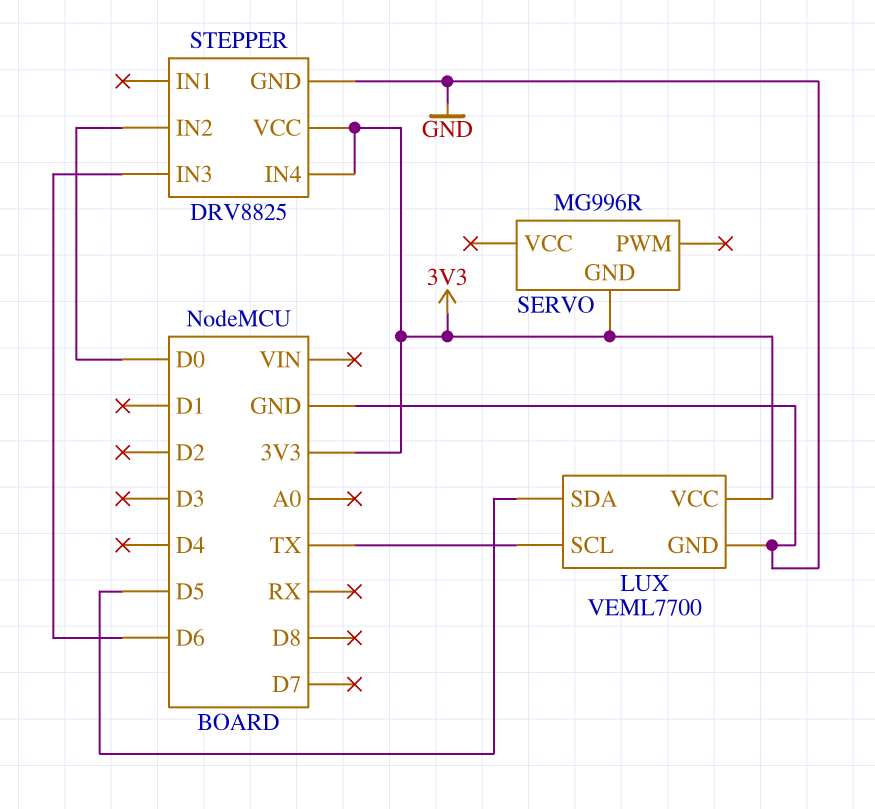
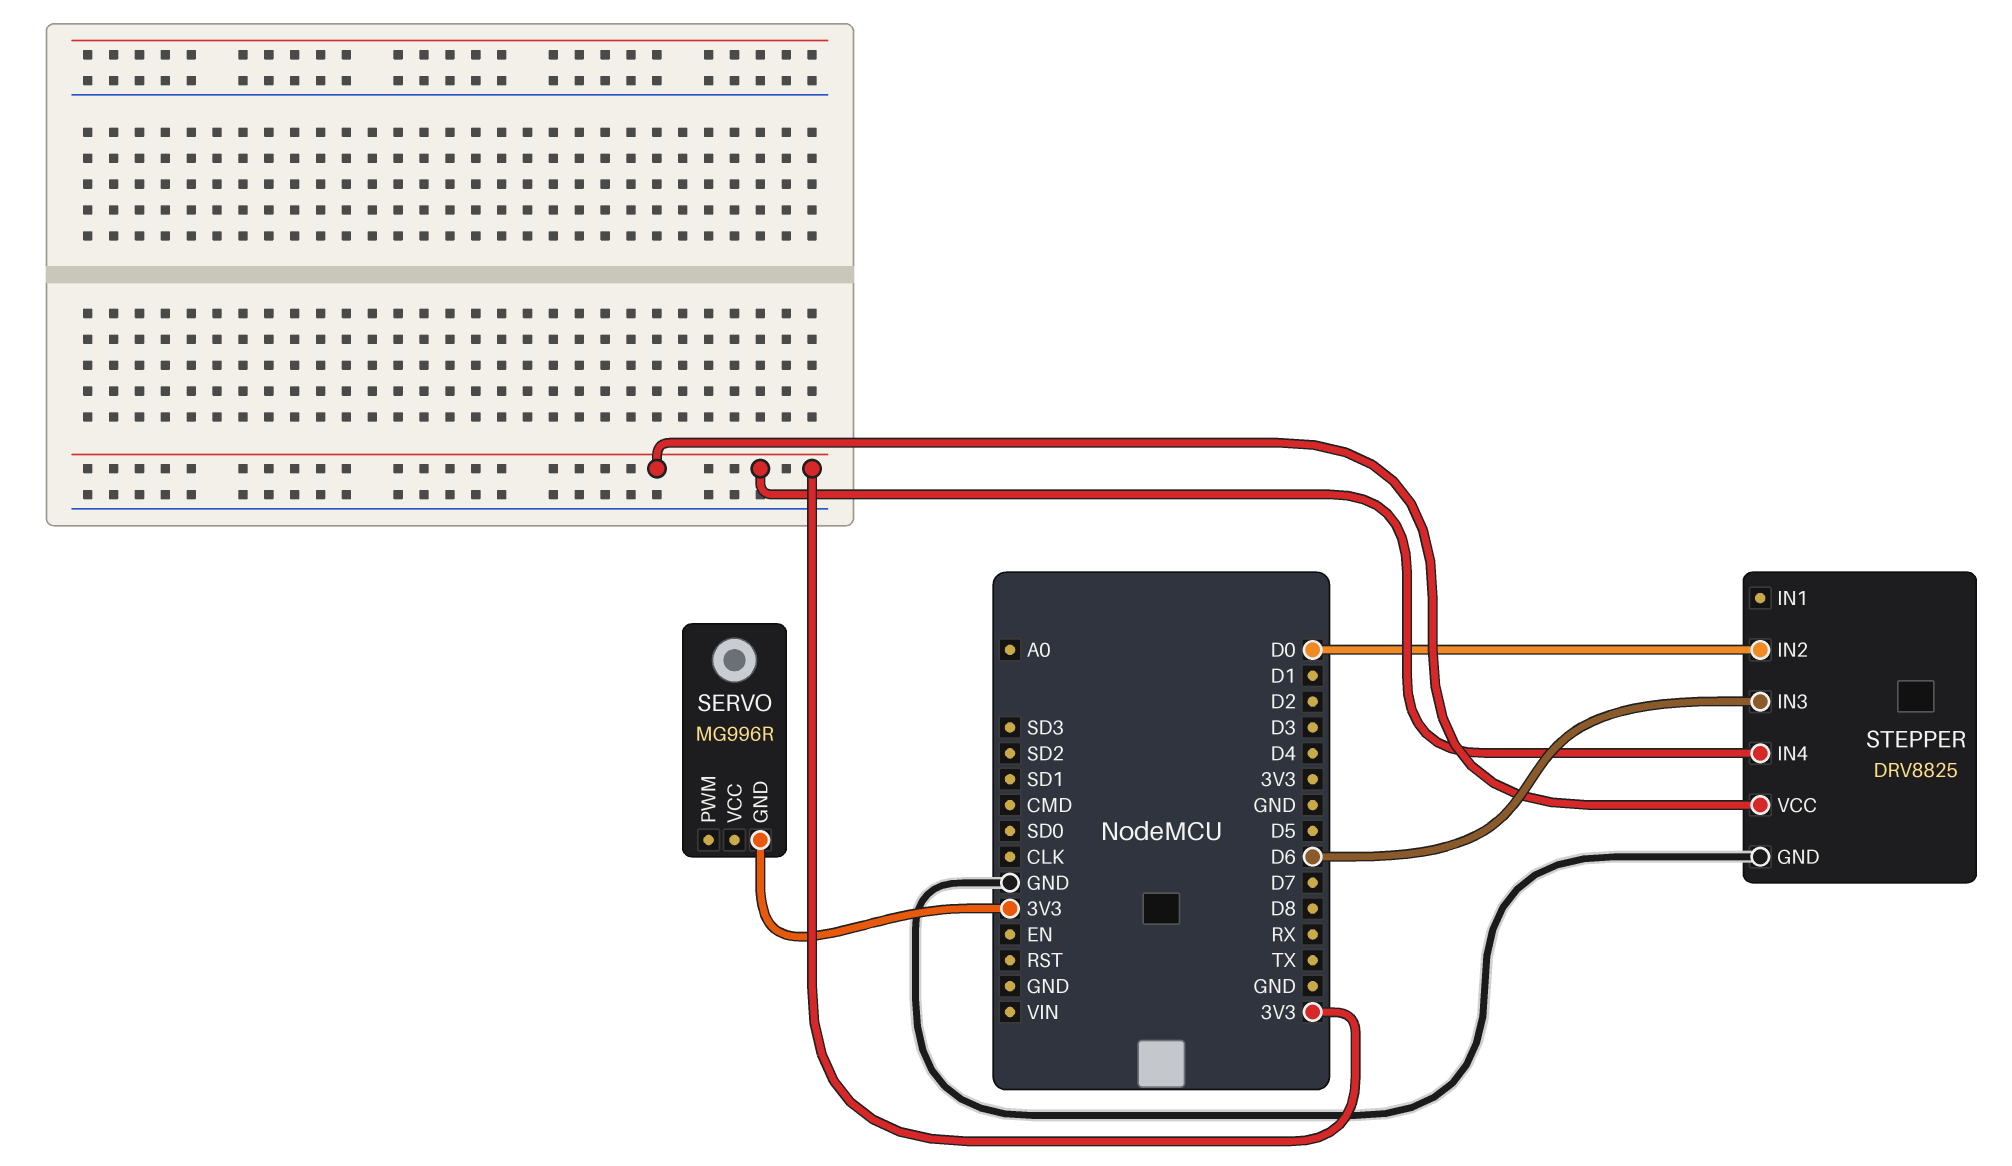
LUX: VEML7700 -> none
LUX pin GND: GND -> none
LUX pin SCL: TX -> none
LUX pin SDA: D5 -> none
LUX pin VCC: 3V3 -> none

